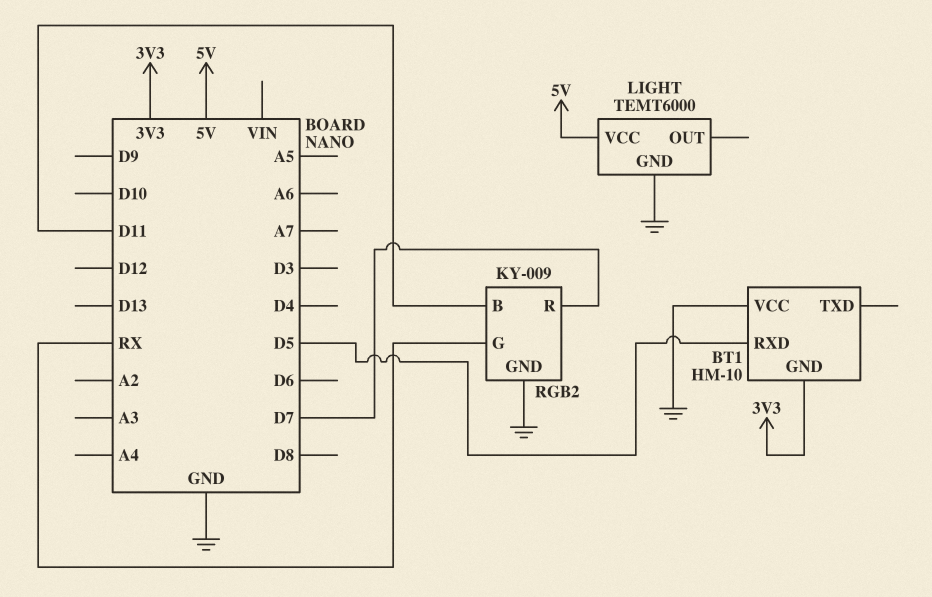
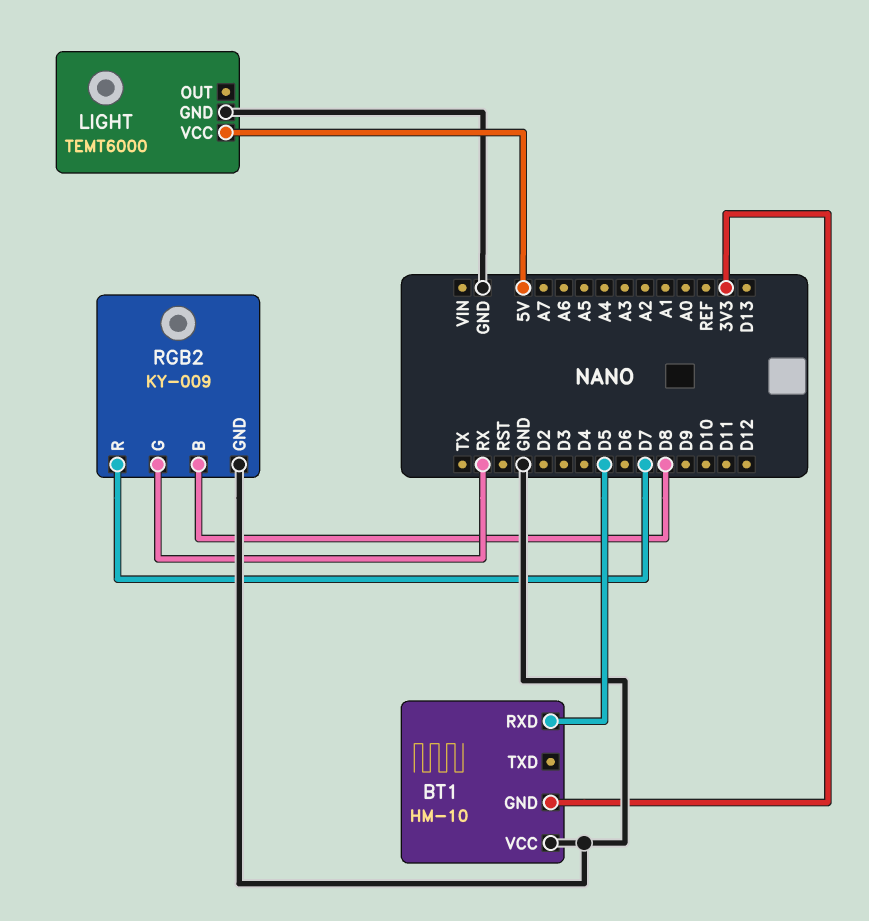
RGB2 pin B: D11 -> D8

